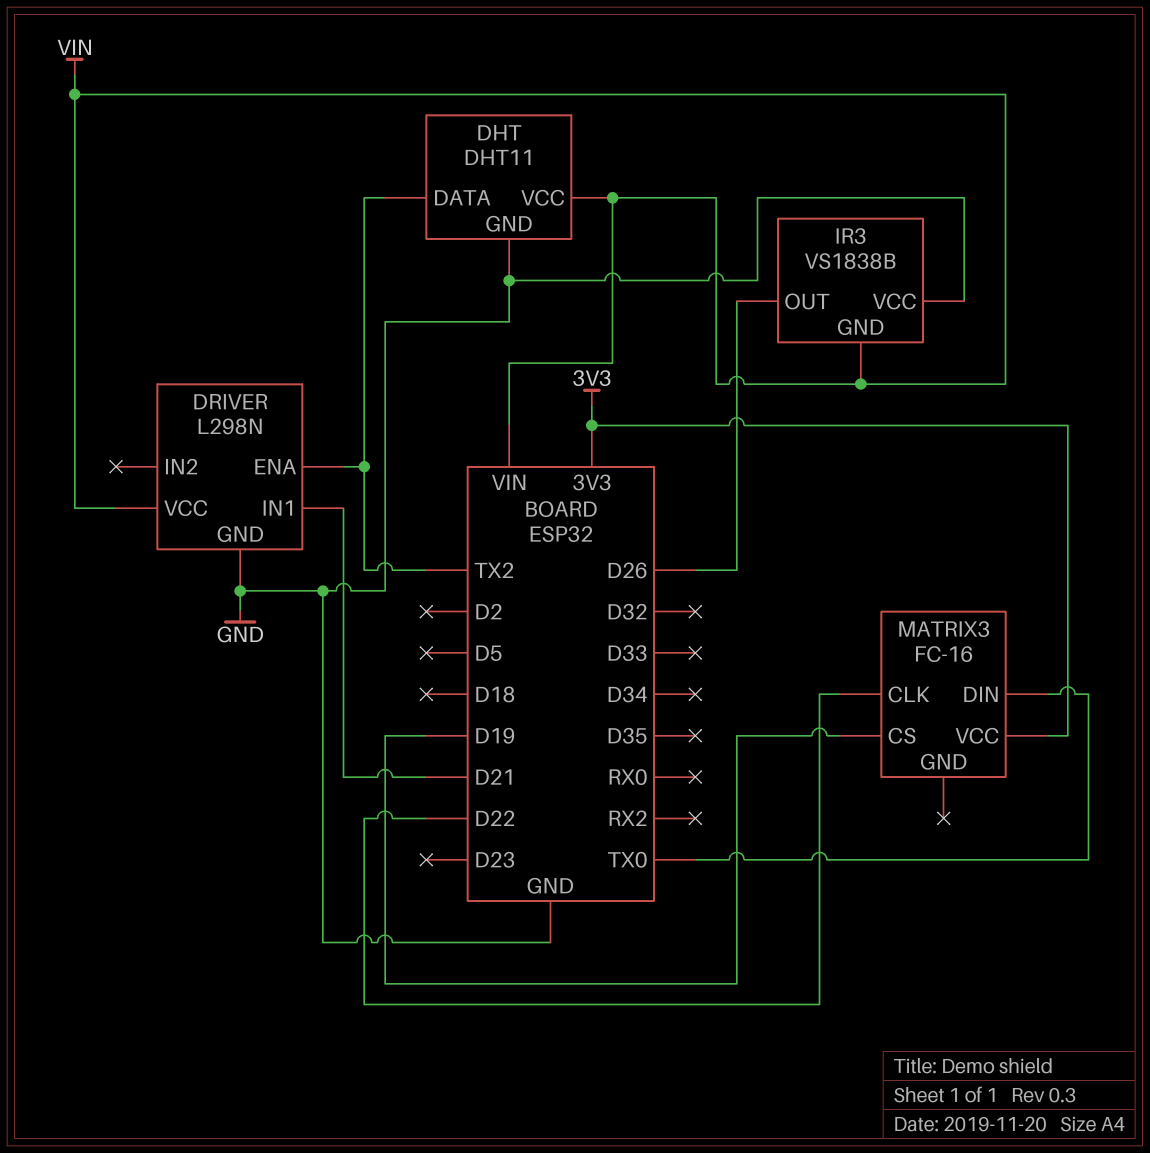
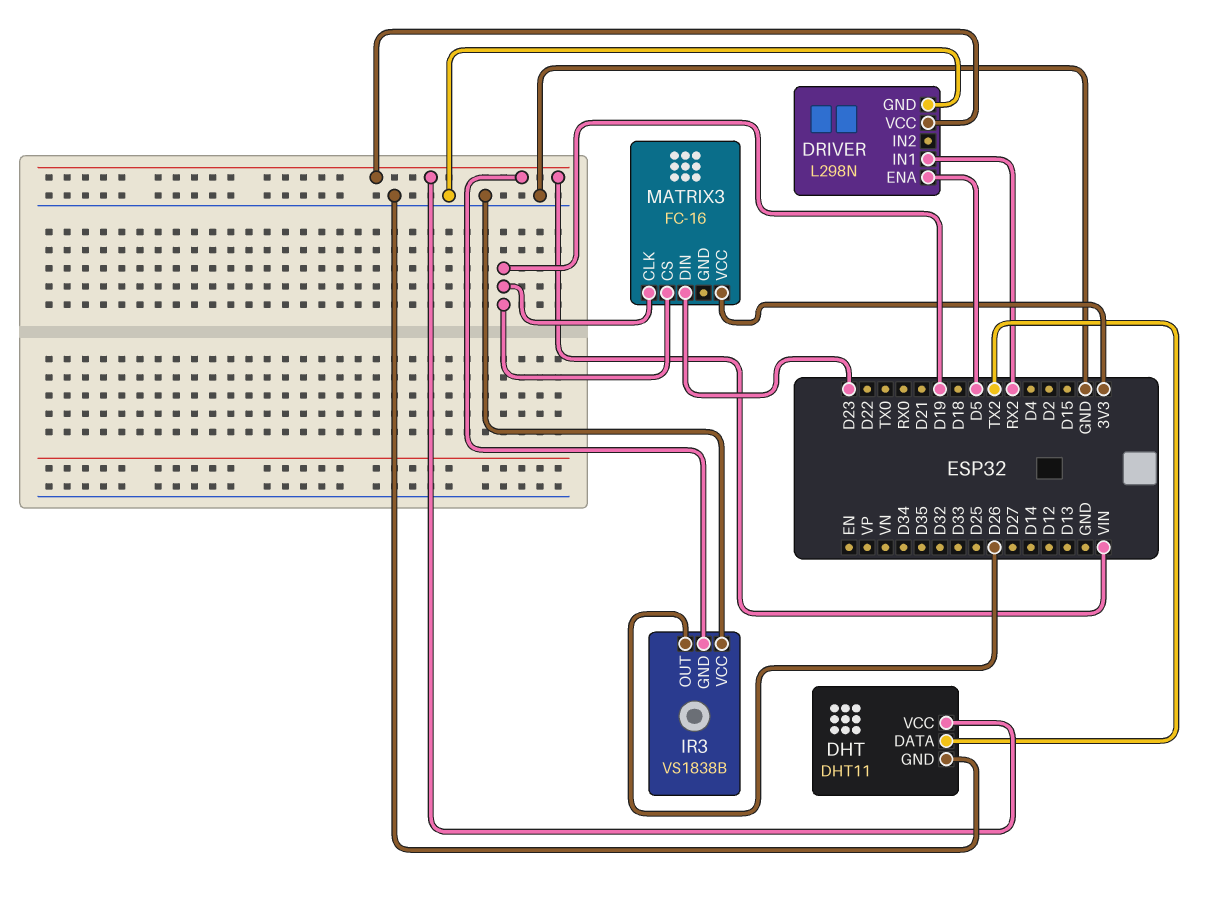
DRIVER pin ENA: TX2 -> D5
DRIVER pin IN1: D21 -> RX2
MATRIX3 pin CLK: D22 -> D19
MATRIX3 pin DIN: TX0 -> D23

